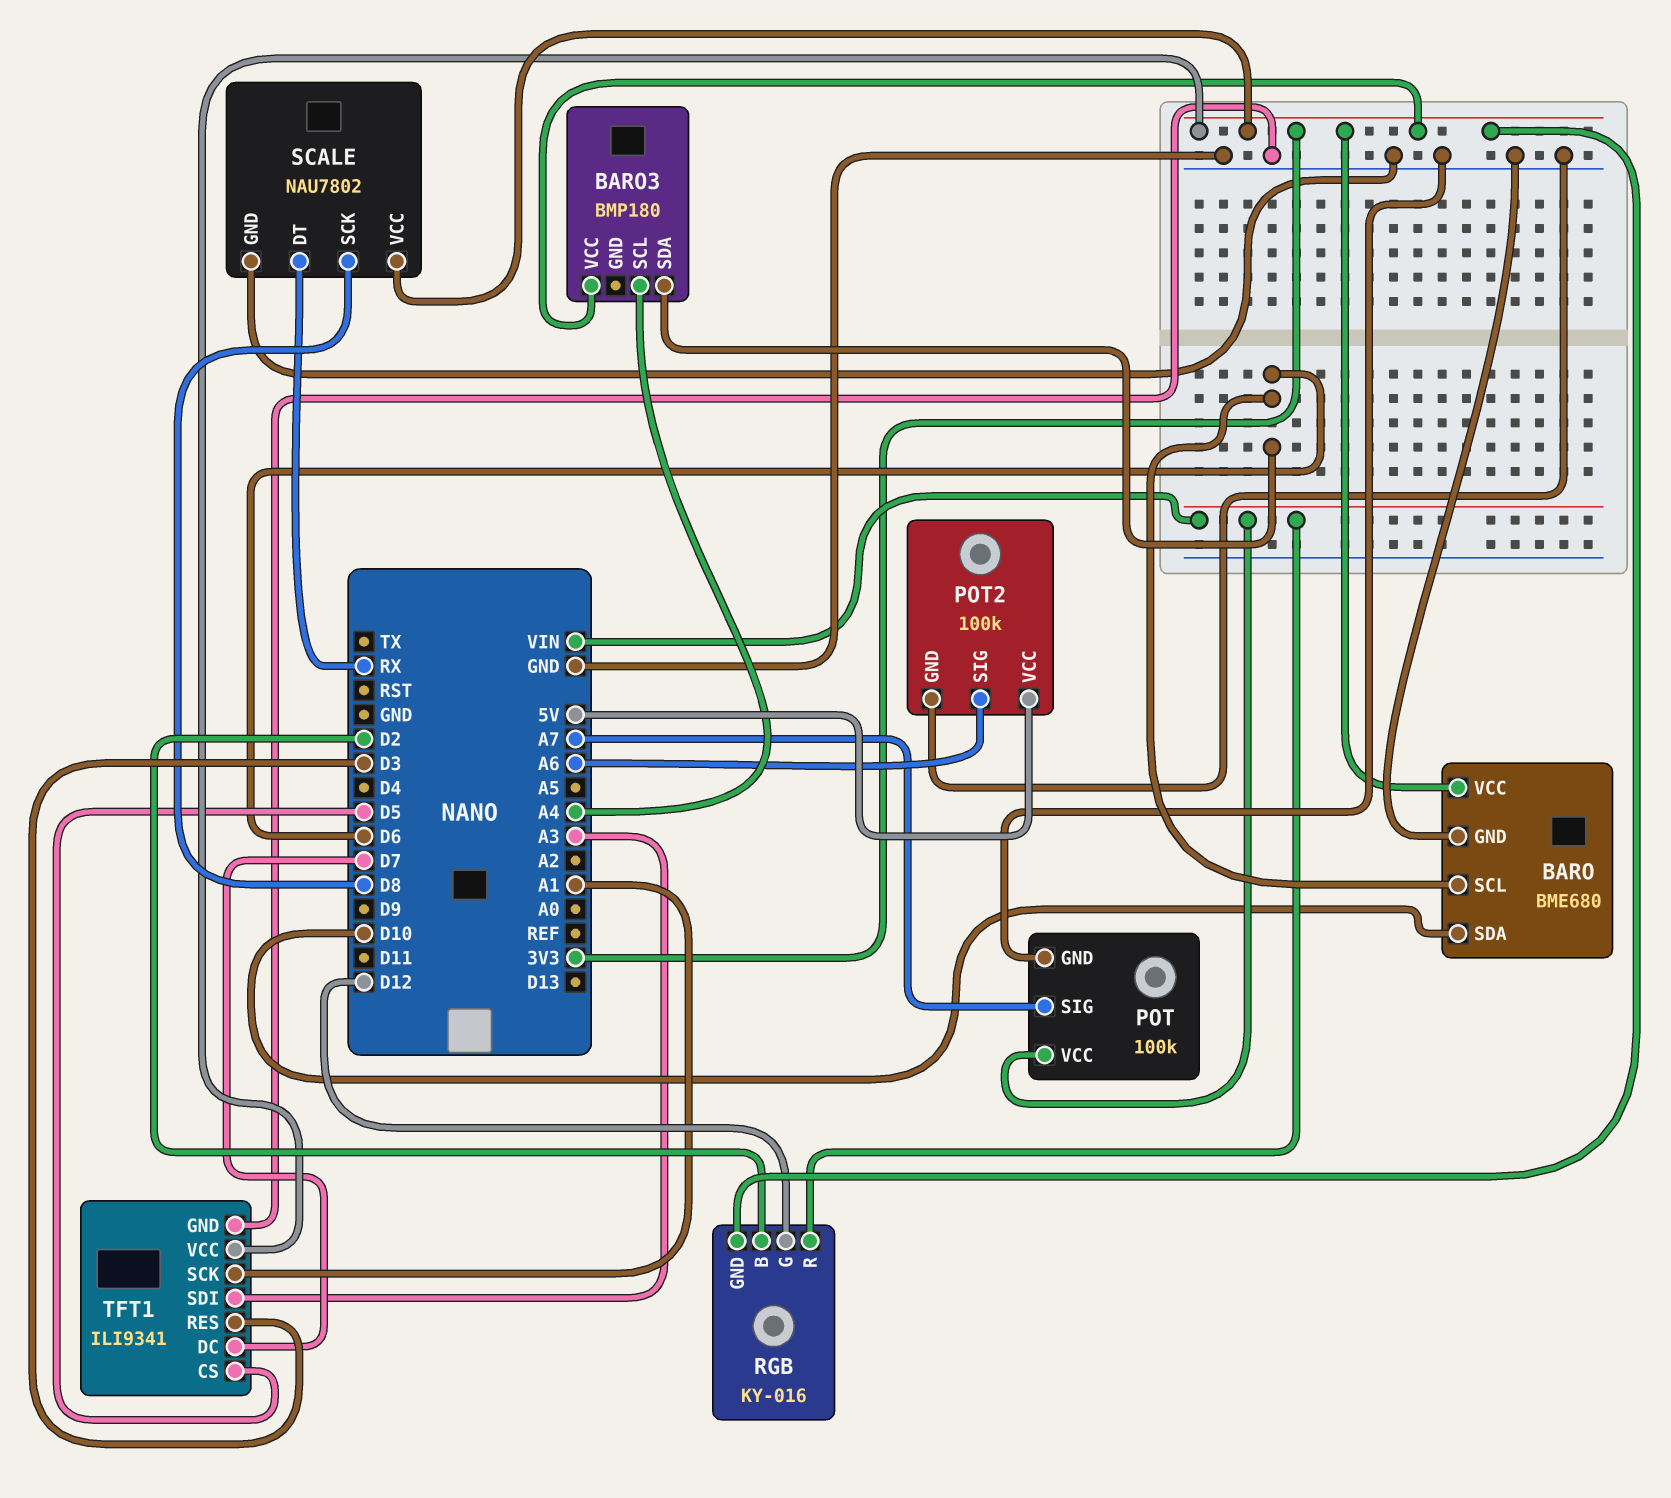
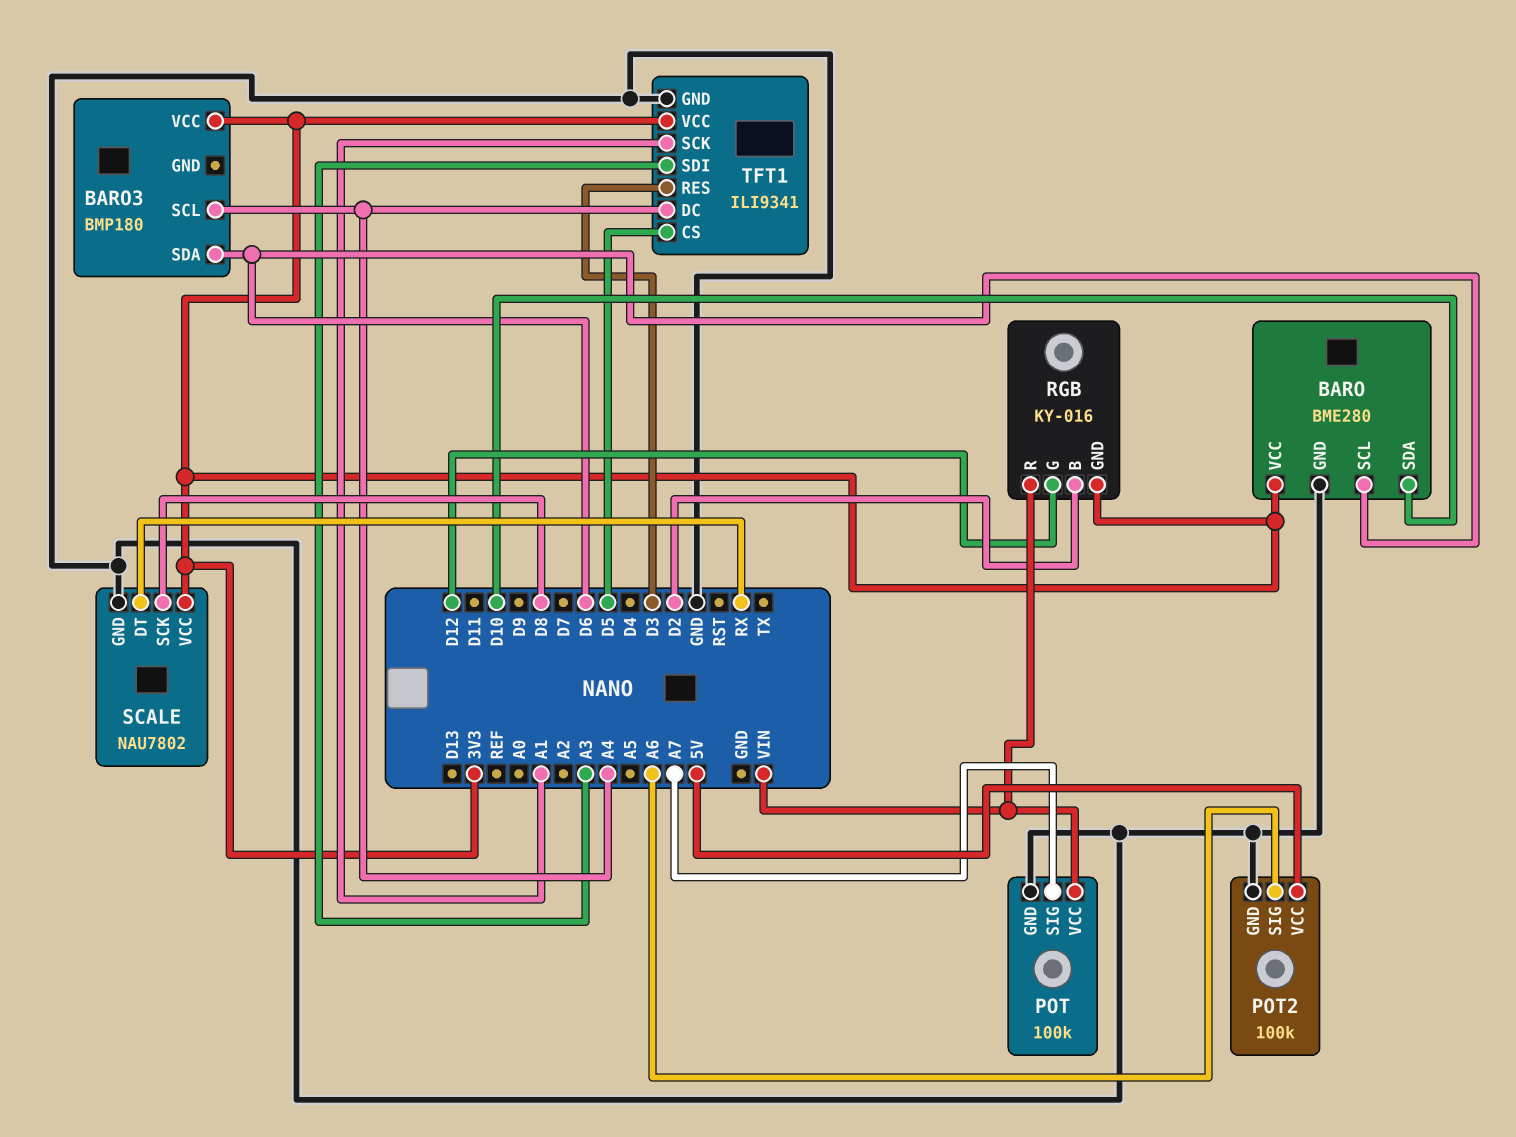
BARO: BME680 -> BME280
TFT1 pin DC: D7 -> A4

